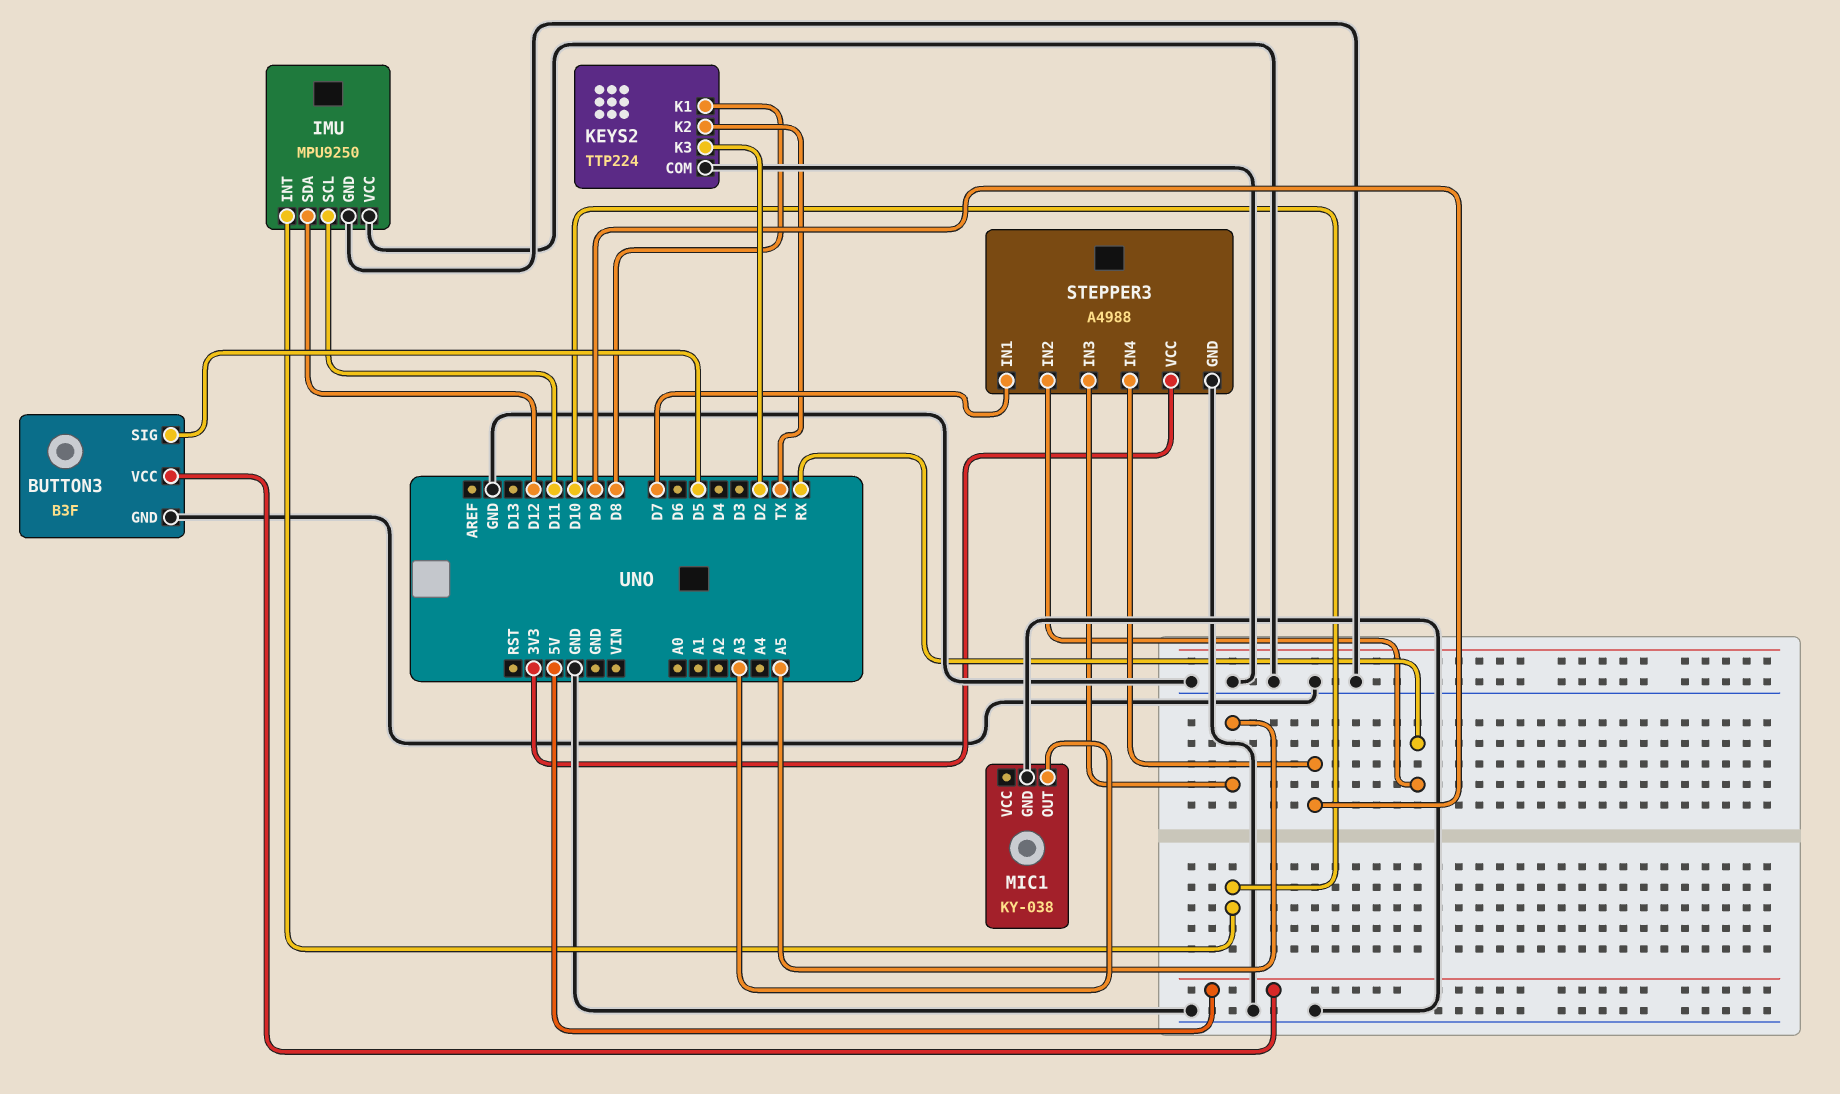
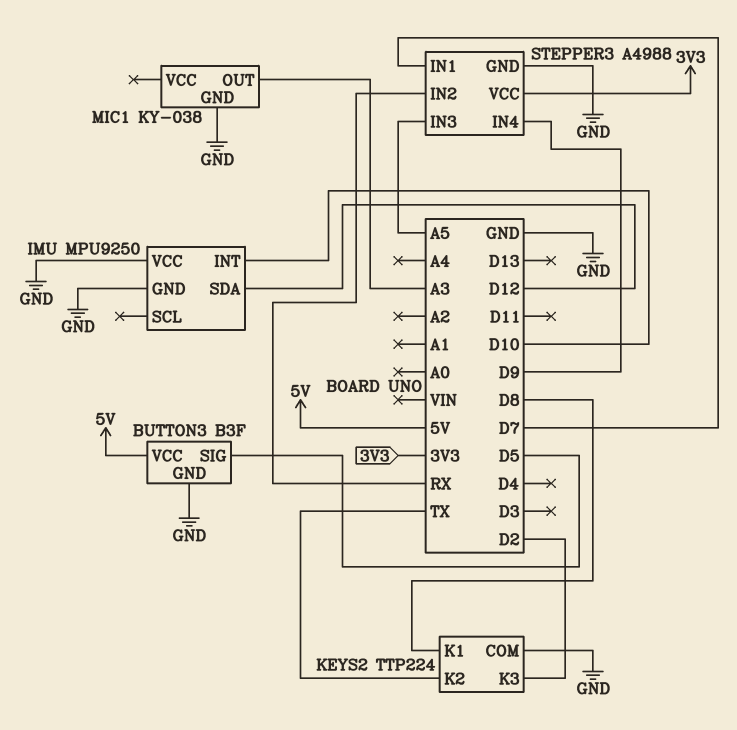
IMU pin SCL: D11 -> none

